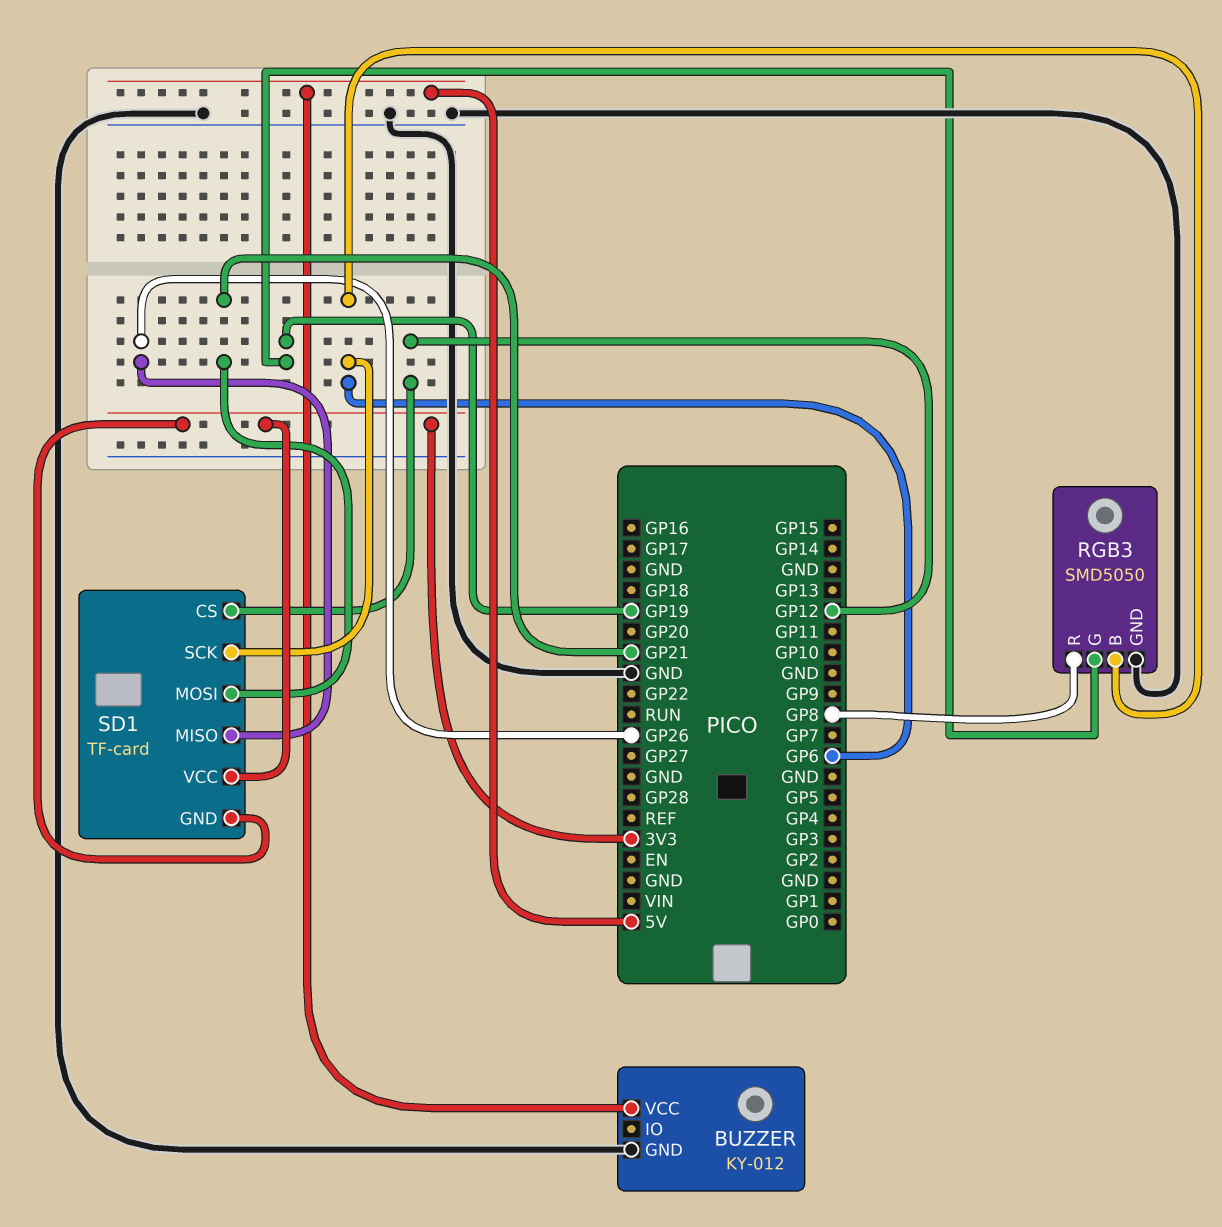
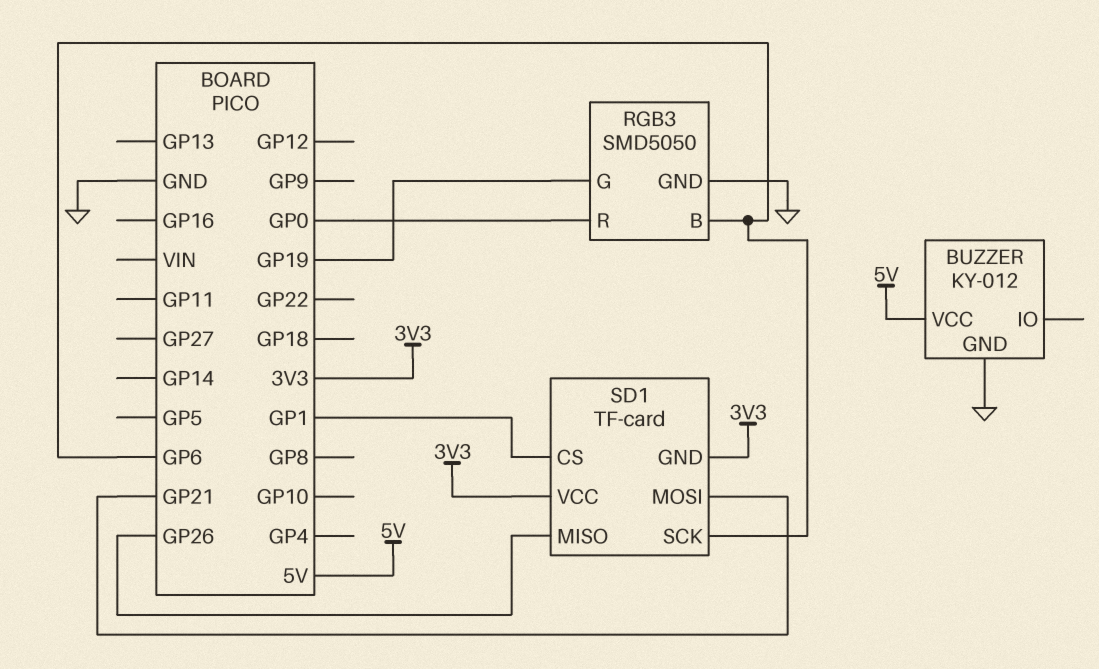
RGB3 pin R: GP8 -> GP0
SD1 pin CS: GP12 -> GP1

